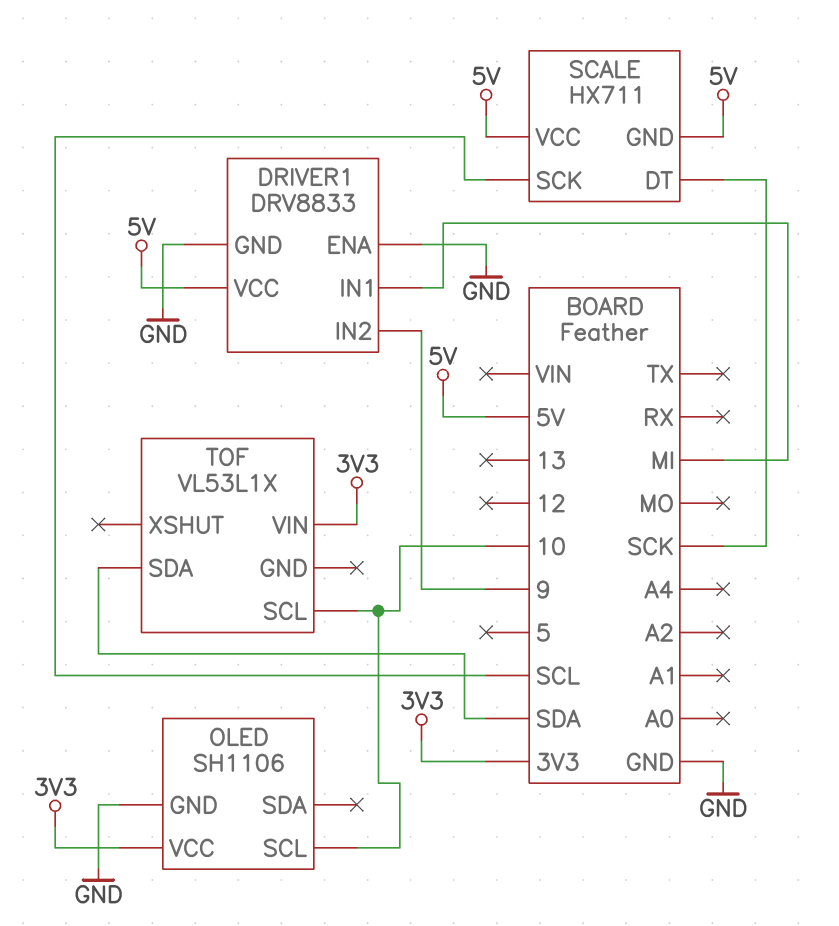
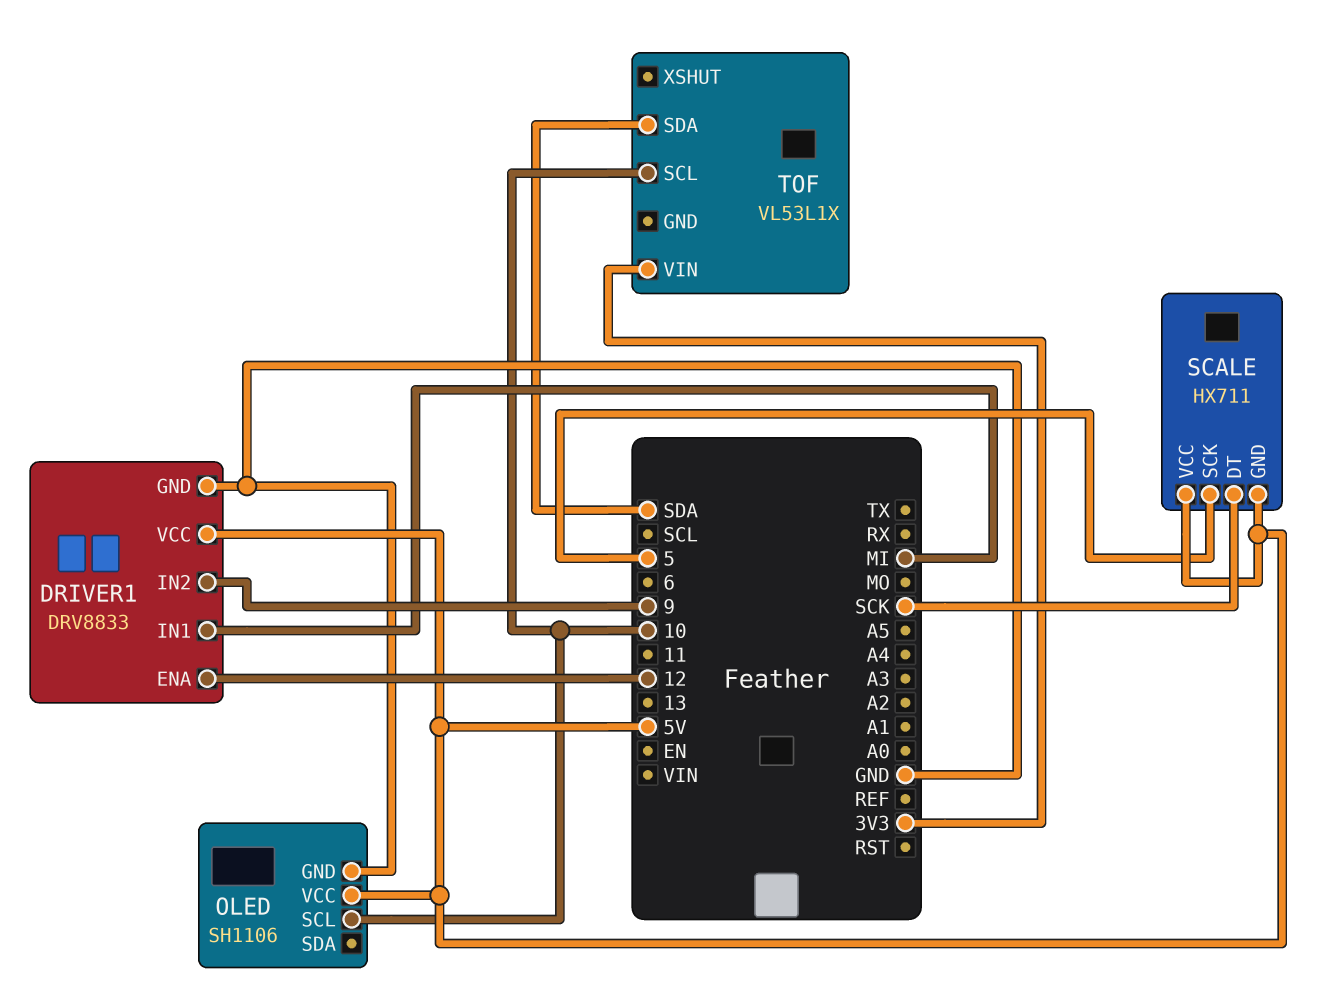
DRIVER1 pin ENA: GND -> 12
OLED pin VCC: 3V3 -> 5V
SCALE pin SCK: SCL -> 5

